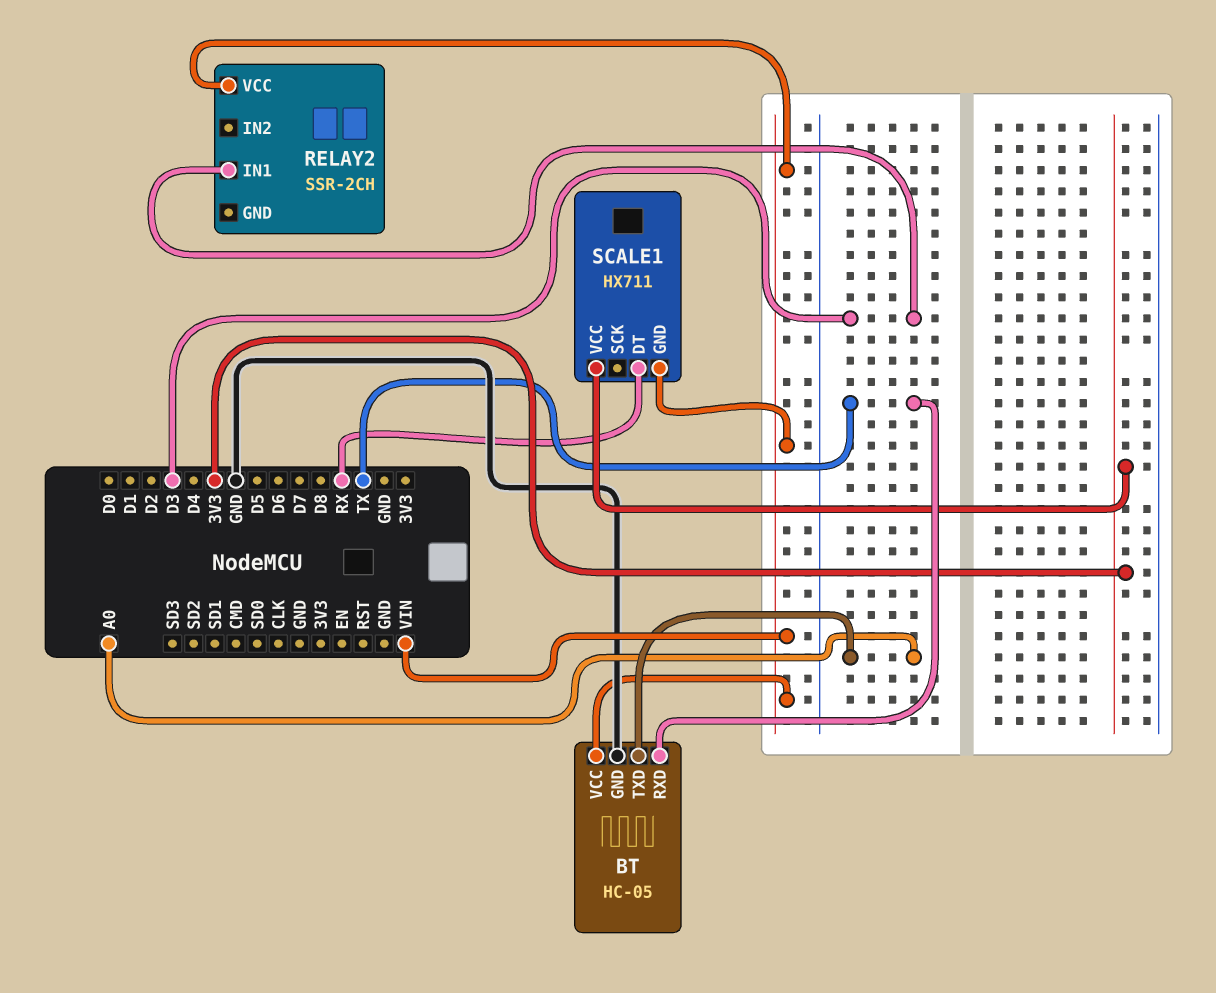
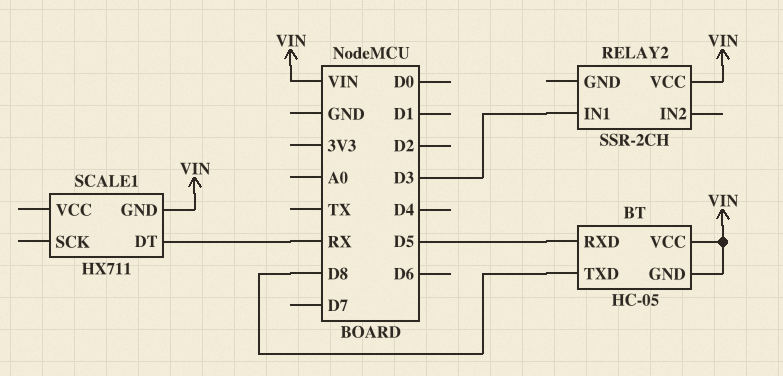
BT pin GND: GND -> VIN
BT pin RXD: TX -> D5
BT pin TXD: A0 -> D8
SCALE1 pin VCC: 3V3 -> none

